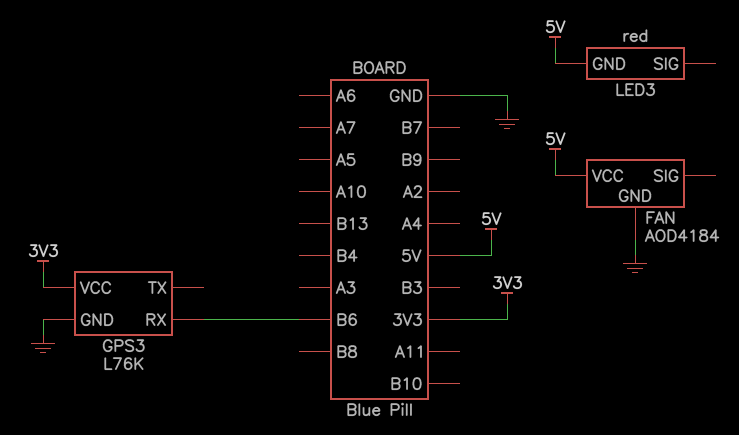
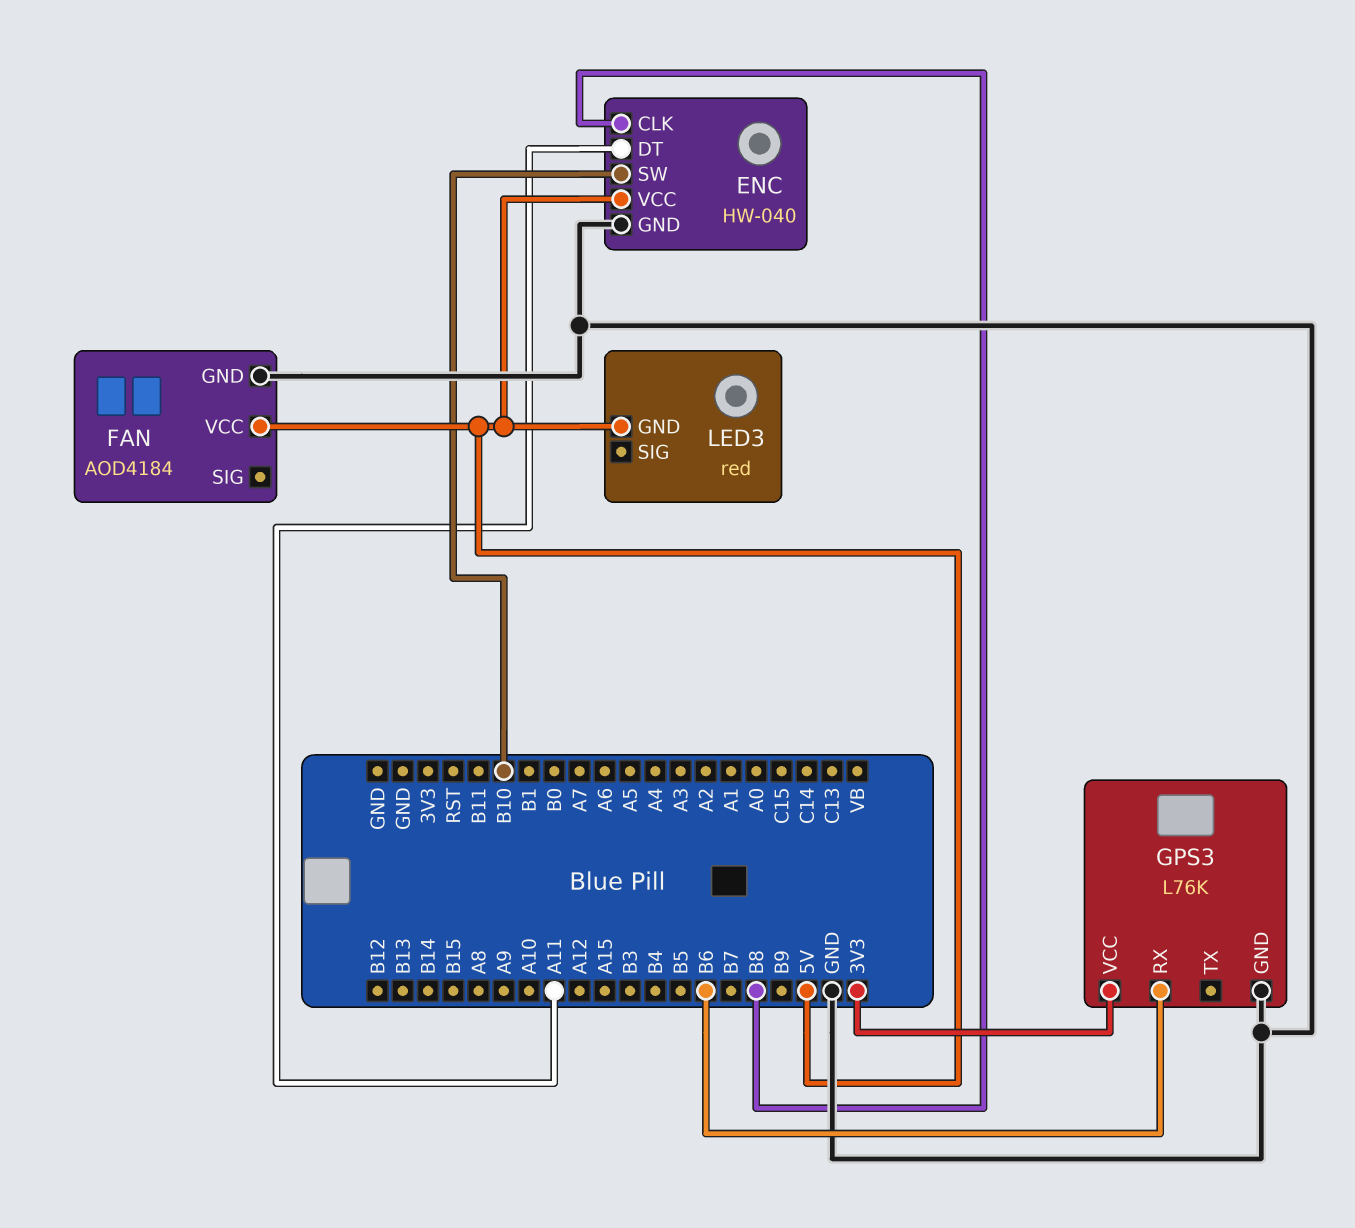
ENC: none -> HW-040
ENC pin CLK: none -> B8
ENC pin DT: none -> A11
ENC pin GND: none -> GND
ENC pin SW: none -> B10
ENC pin VCC: none -> 5V

